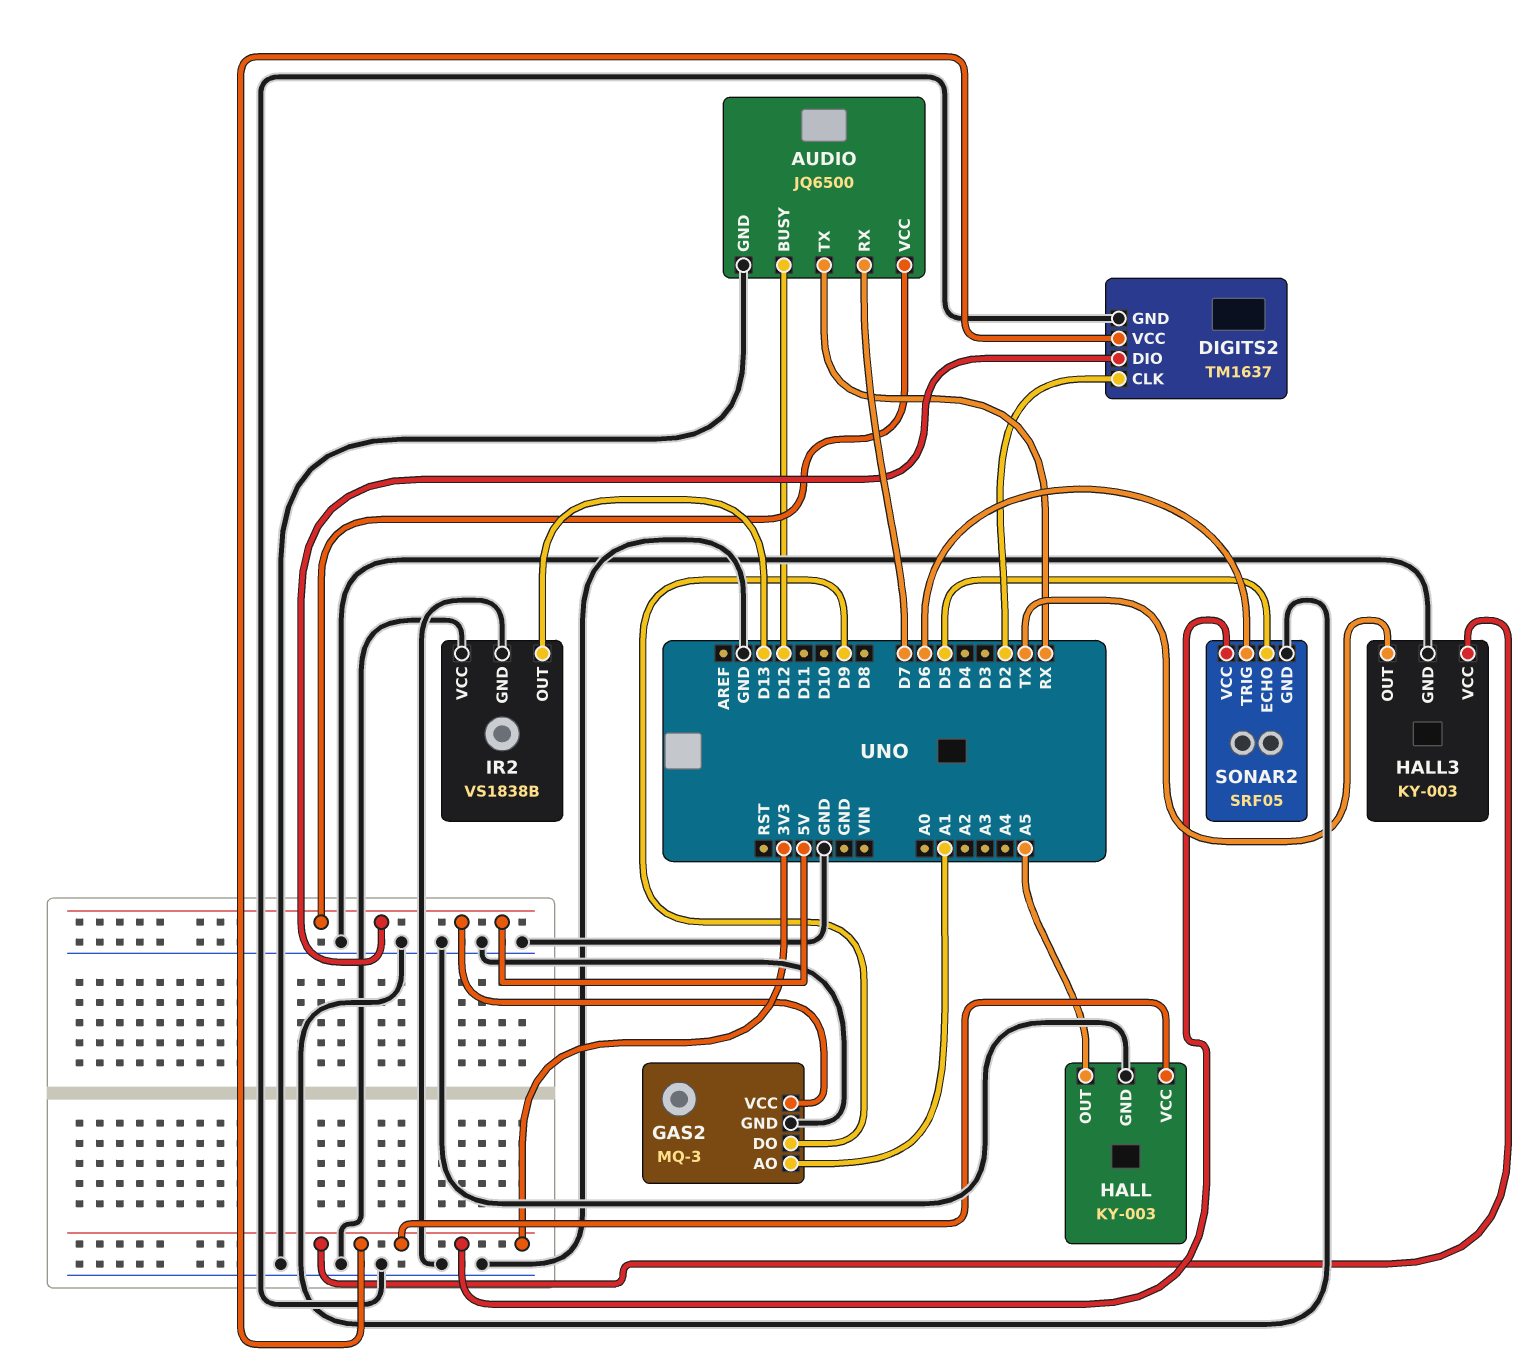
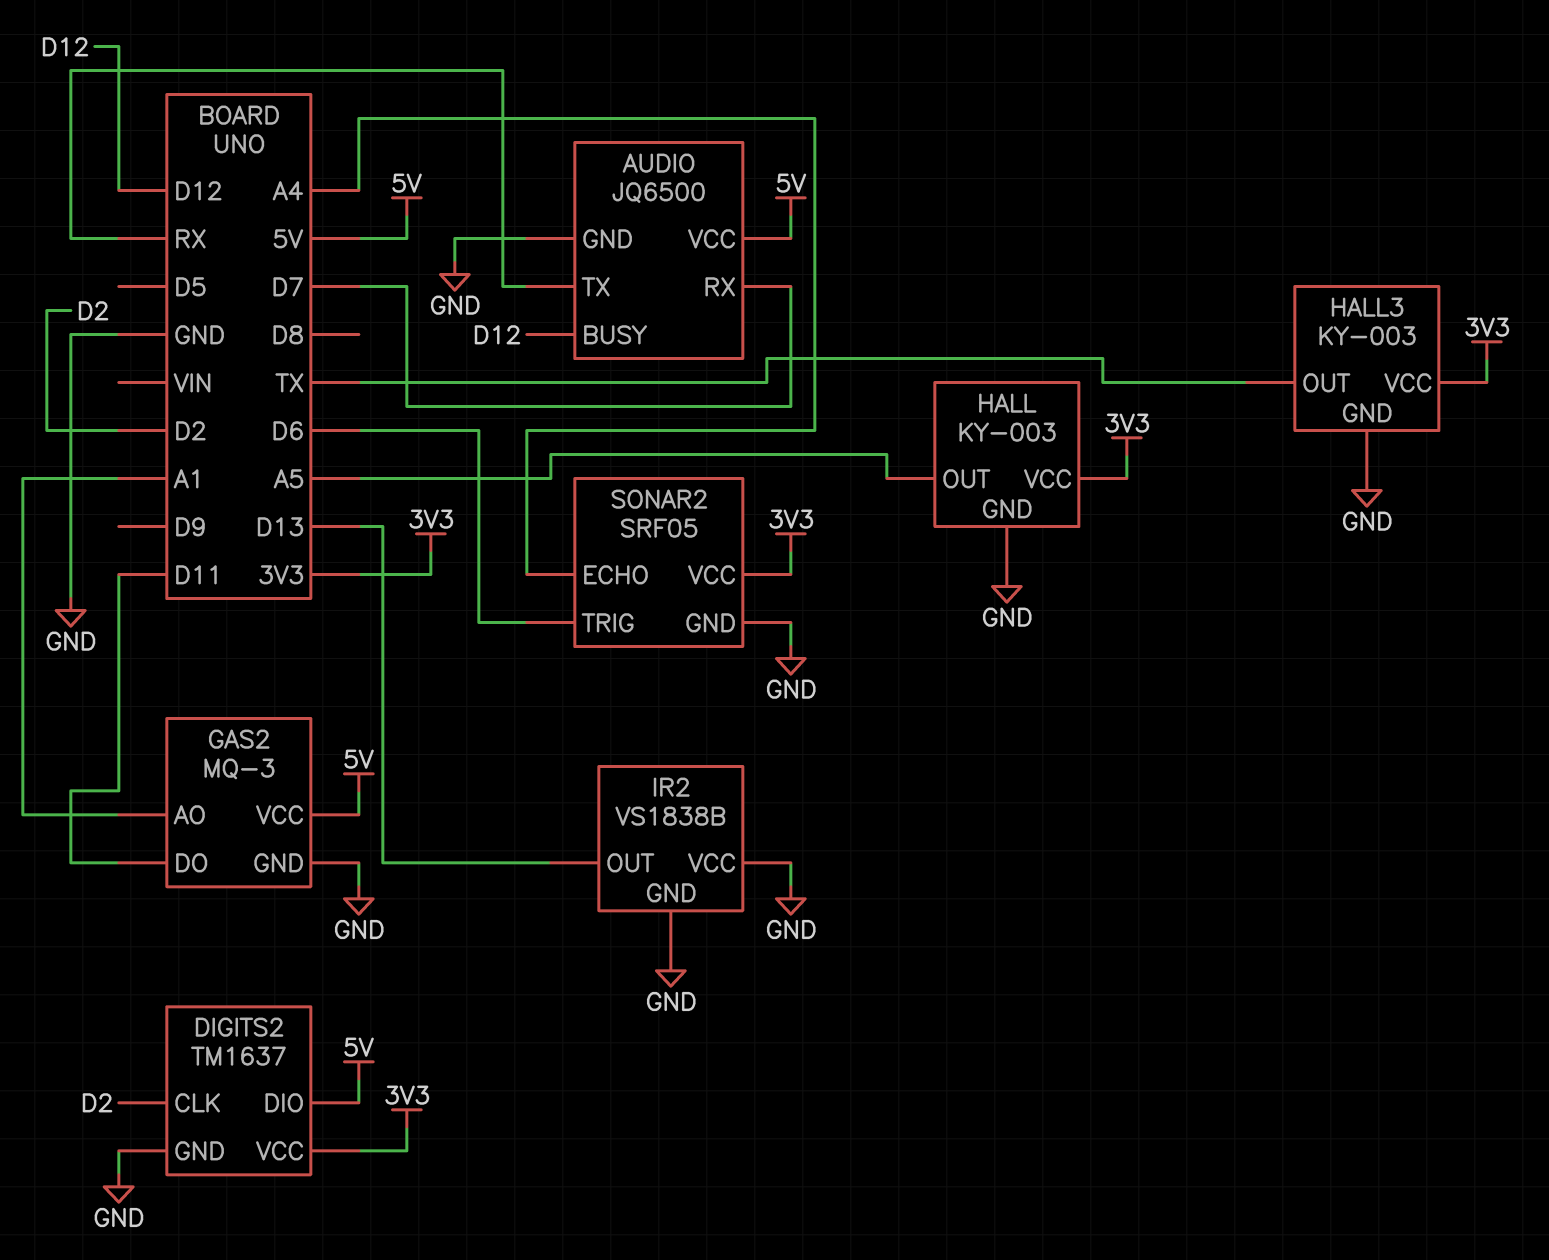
GAS2 pin DO: D9 -> D11
SONAR2 pin ECHO: D5 -> A4

